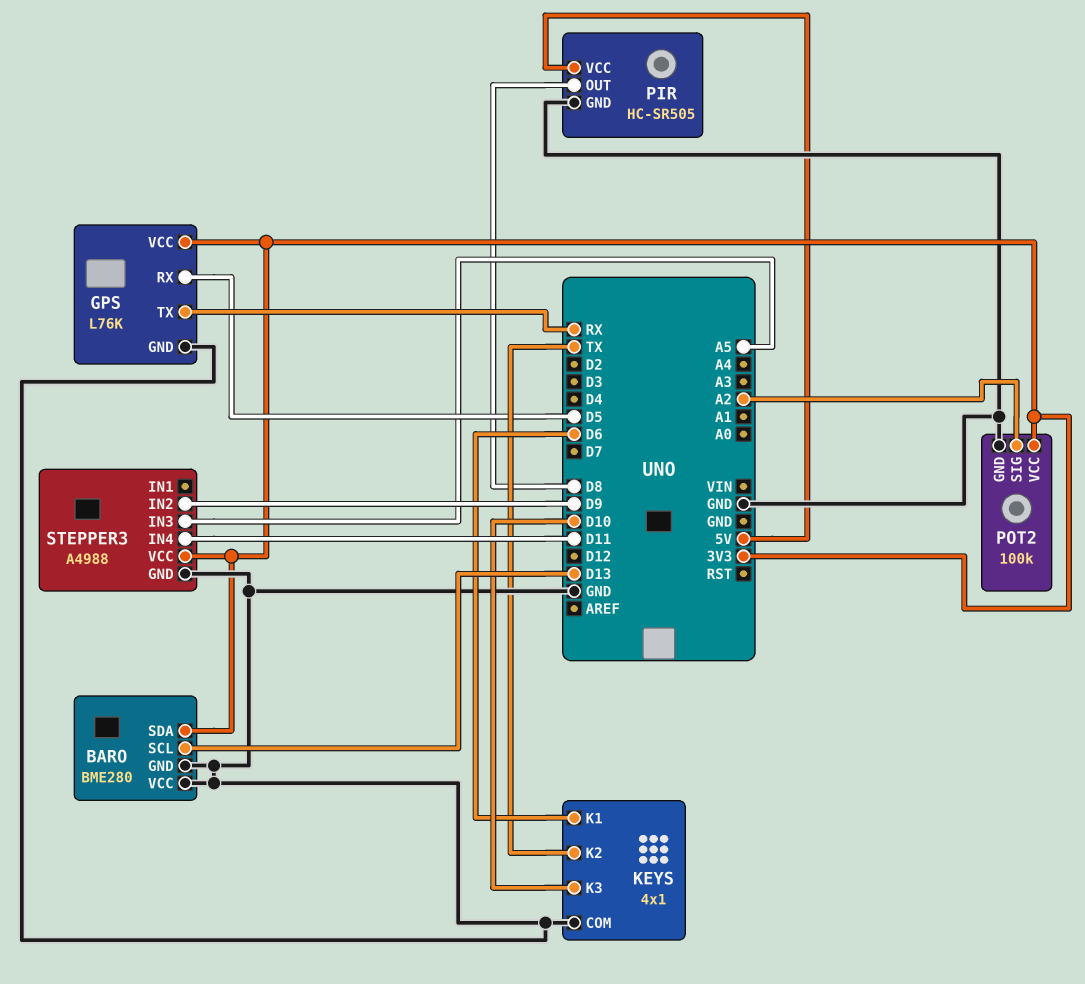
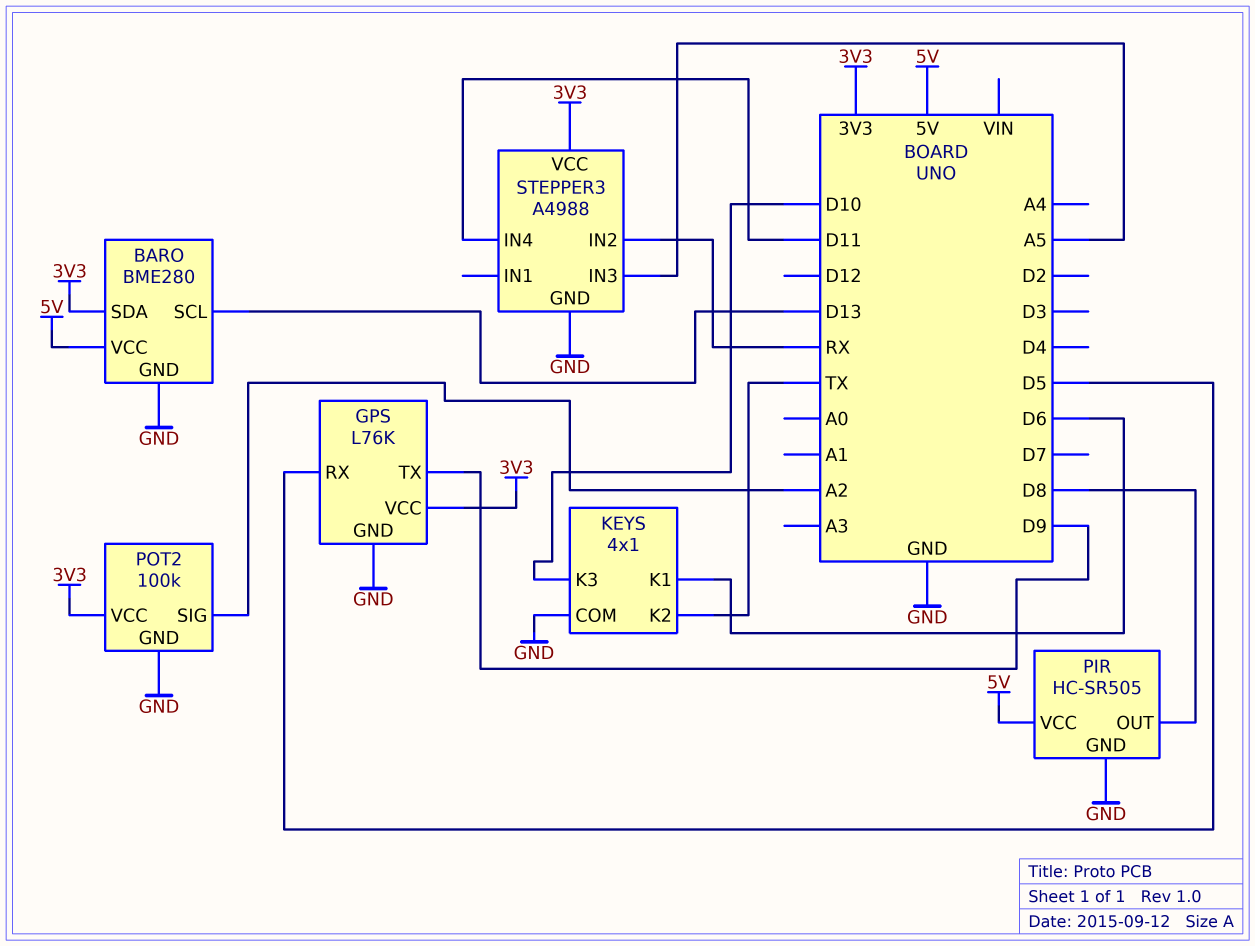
BARO pin VCC: GND -> 5V
GPS pin TX: RX -> D9
STEPPER3 pin IN2: D9 -> RX

